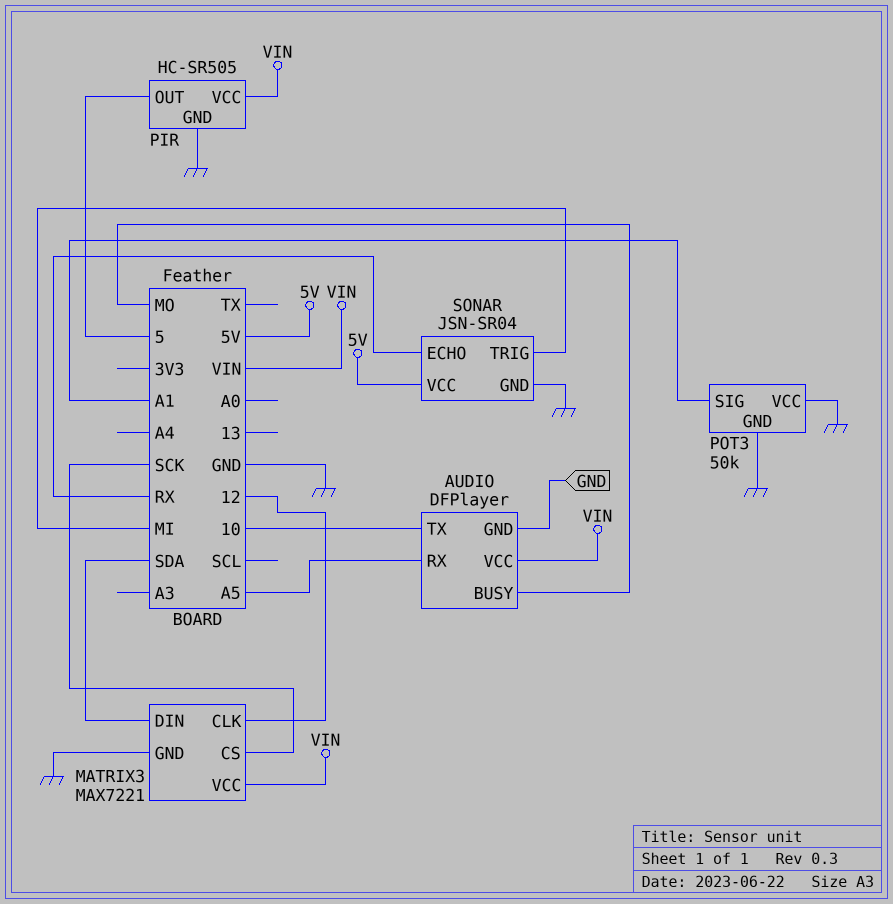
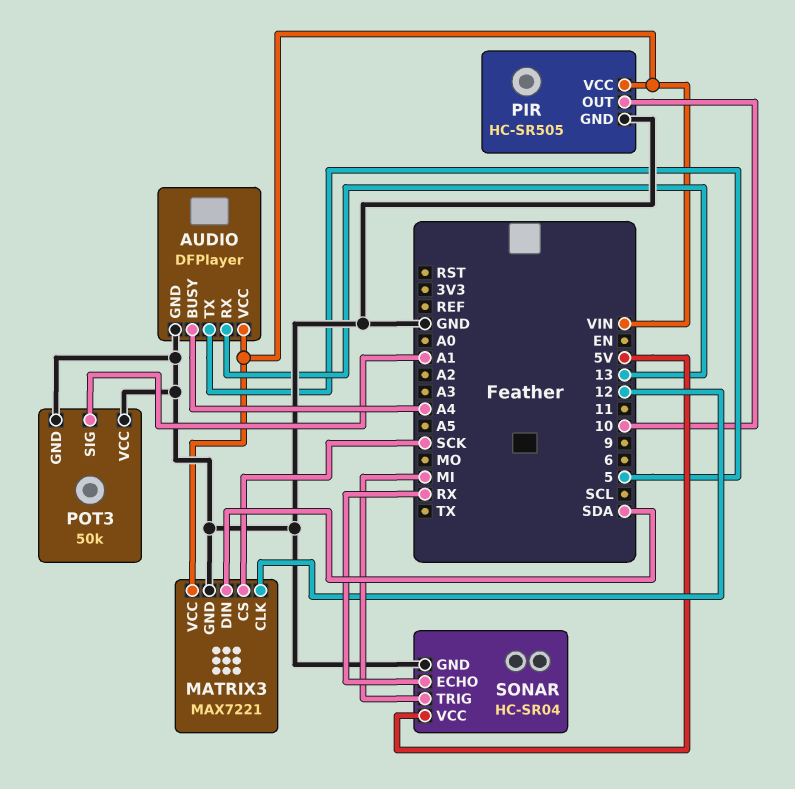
AUDIO pin BUSY: MO -> A4
AUDIO pin RX: A5 -> 13
AUDIO pin TX: 10 -> 5
PIR pin OUT: 5 -> 10
SONAR: JSN-SR04 -> HC-SR04

